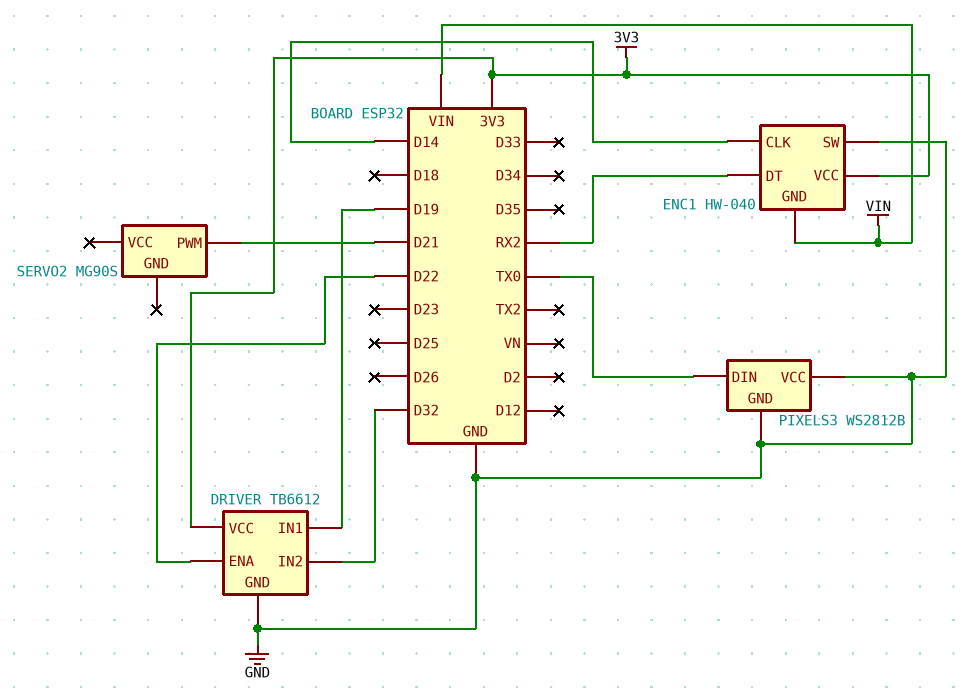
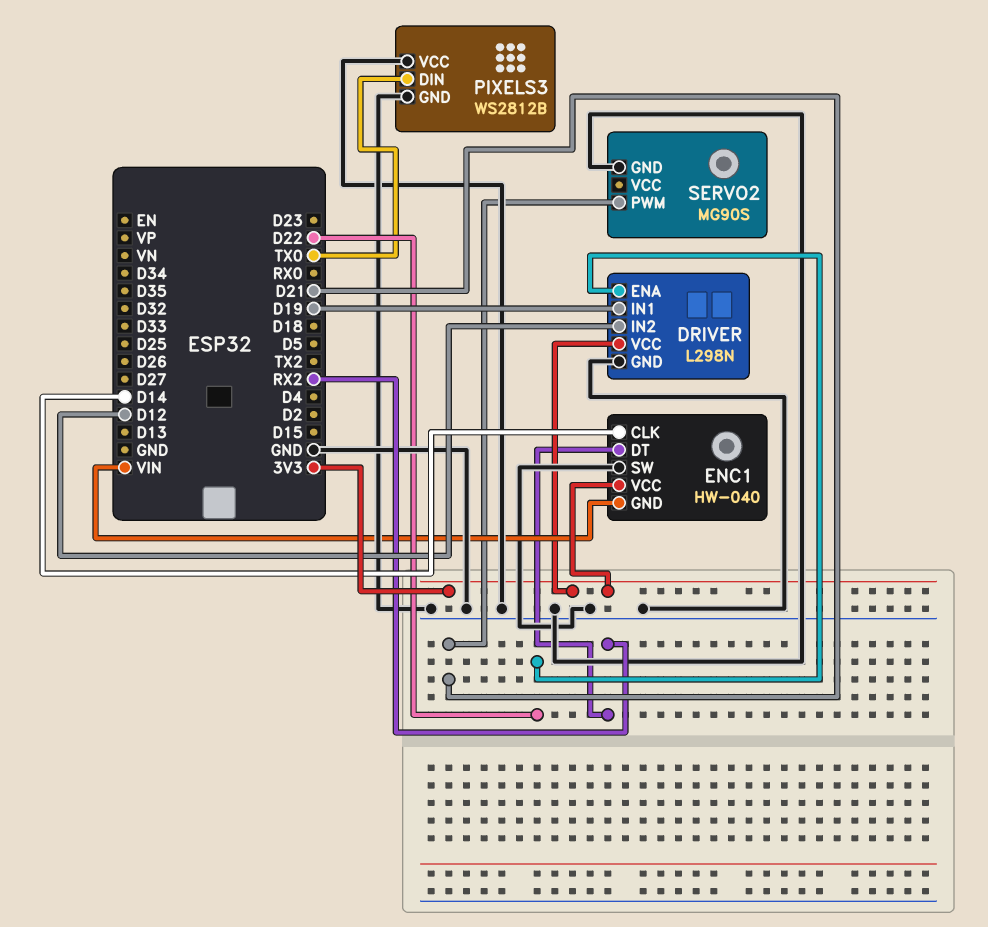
DRIVER: TB6612 -> L298N
DRIVER pin IN2: D32 -> D12
SERVO2 pin GND: none -> GND

